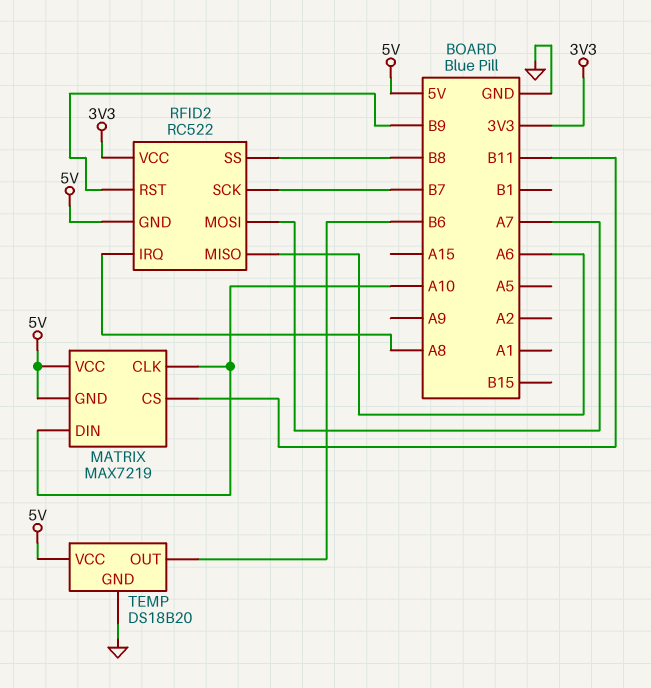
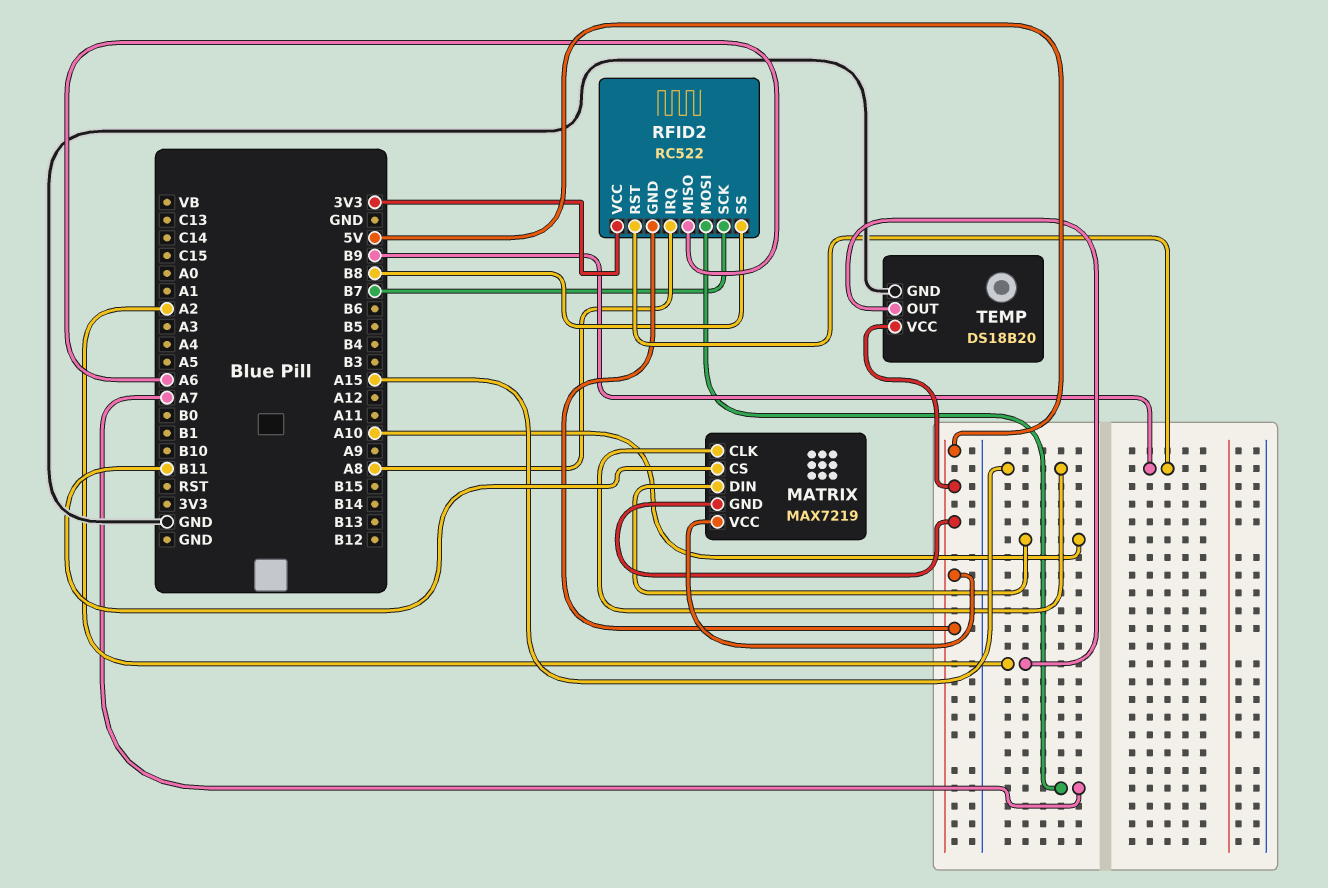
MATRIX pin CLK: A10 -> A15
TEMP pin OUT: B6 -> A2

